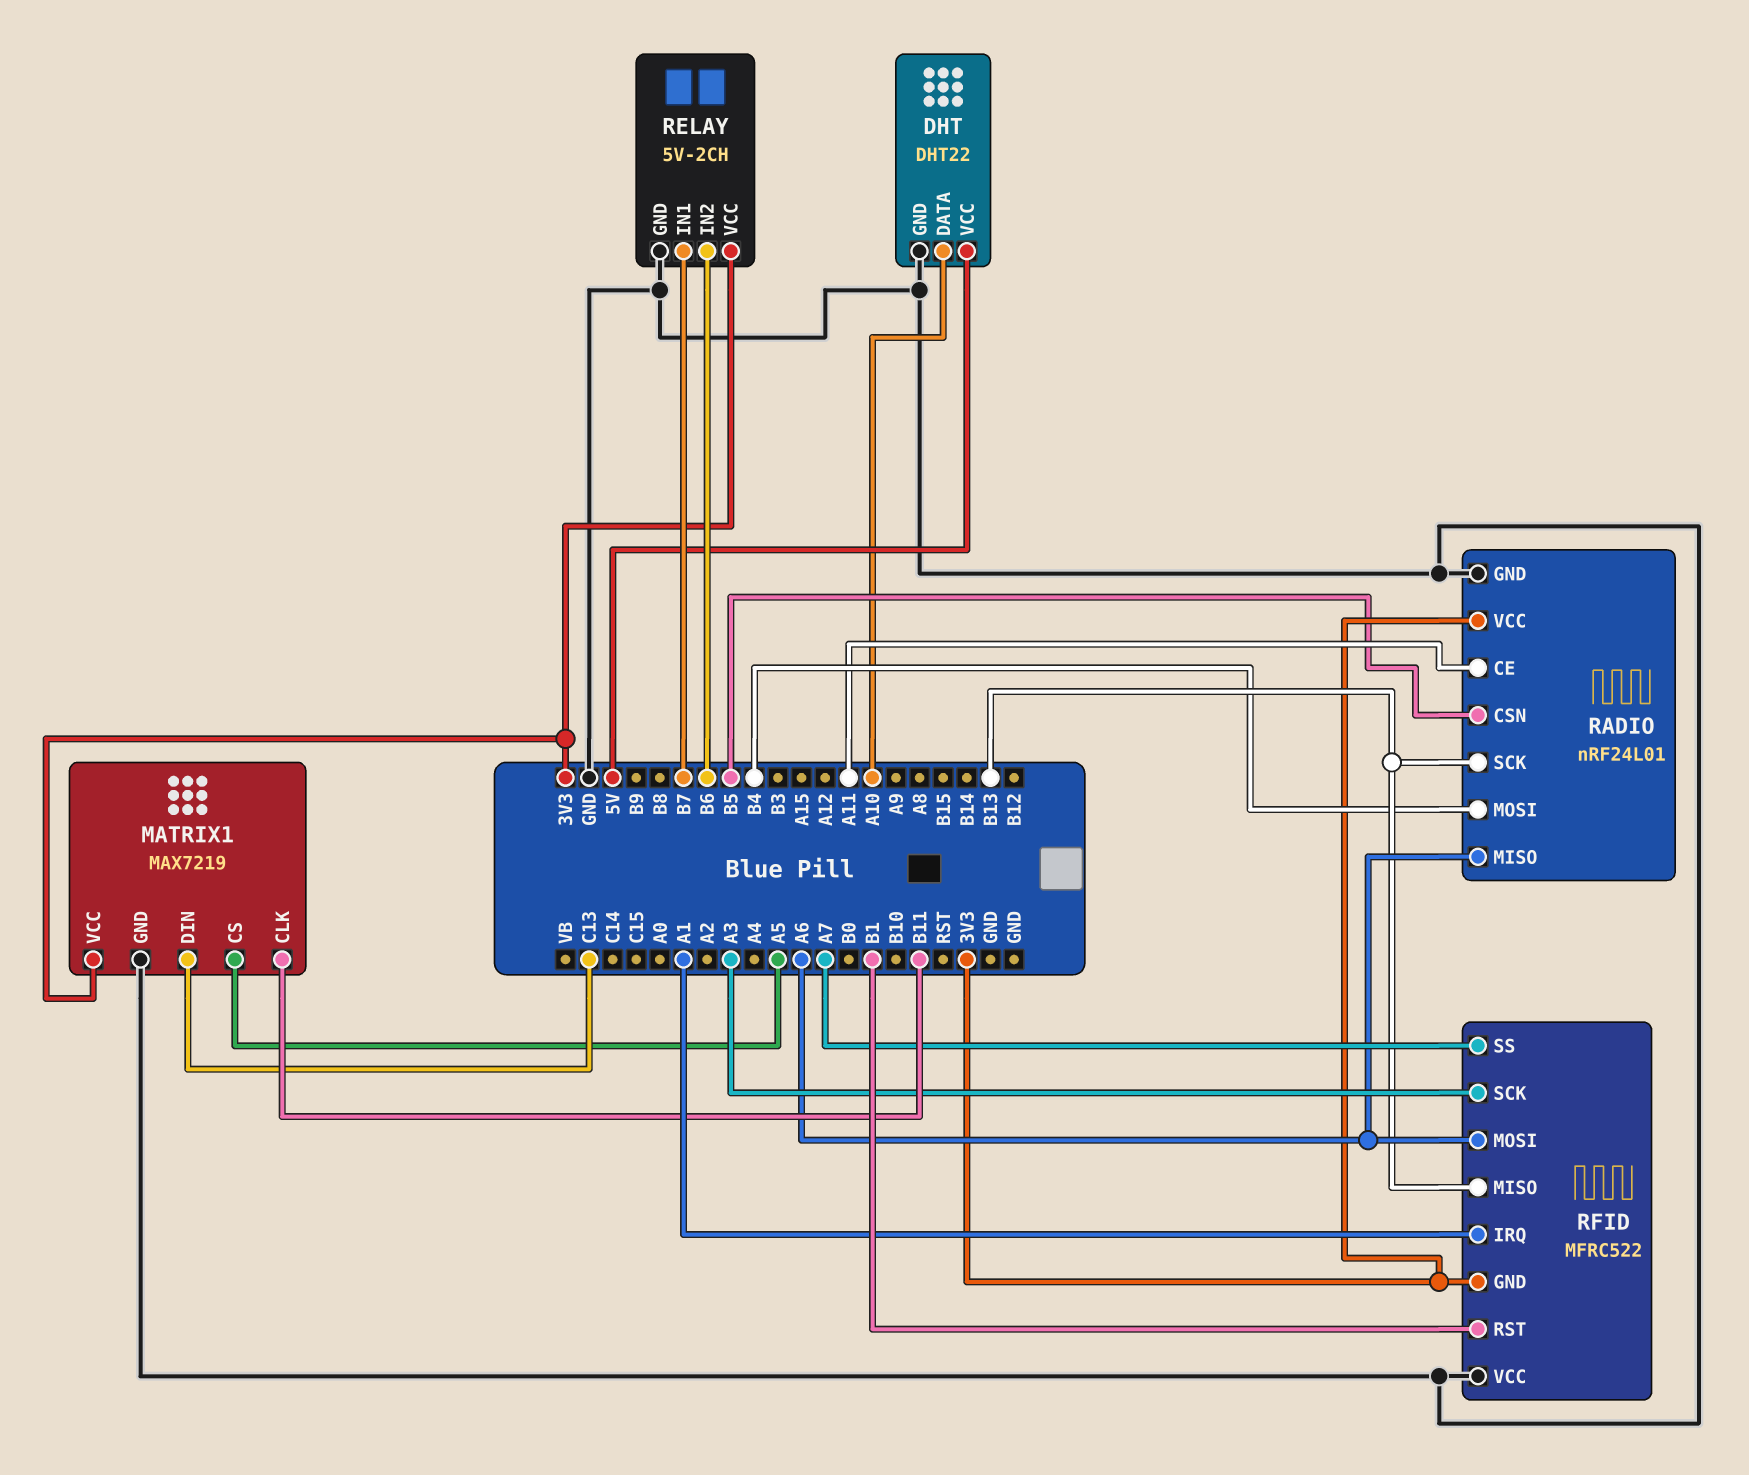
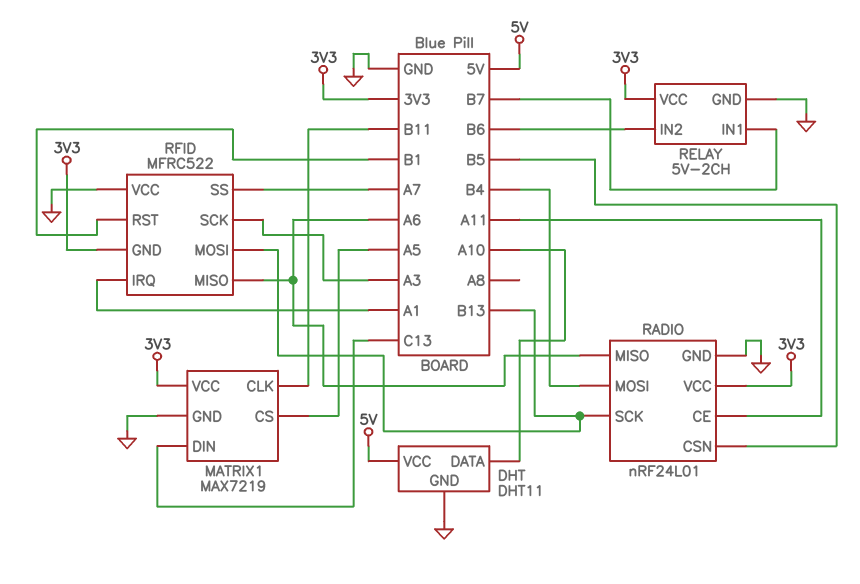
DHT: DHT22 -> DHT11
RFID pin MISO: B13 -> A6
RFID pin MOSI: A6 -> B13

